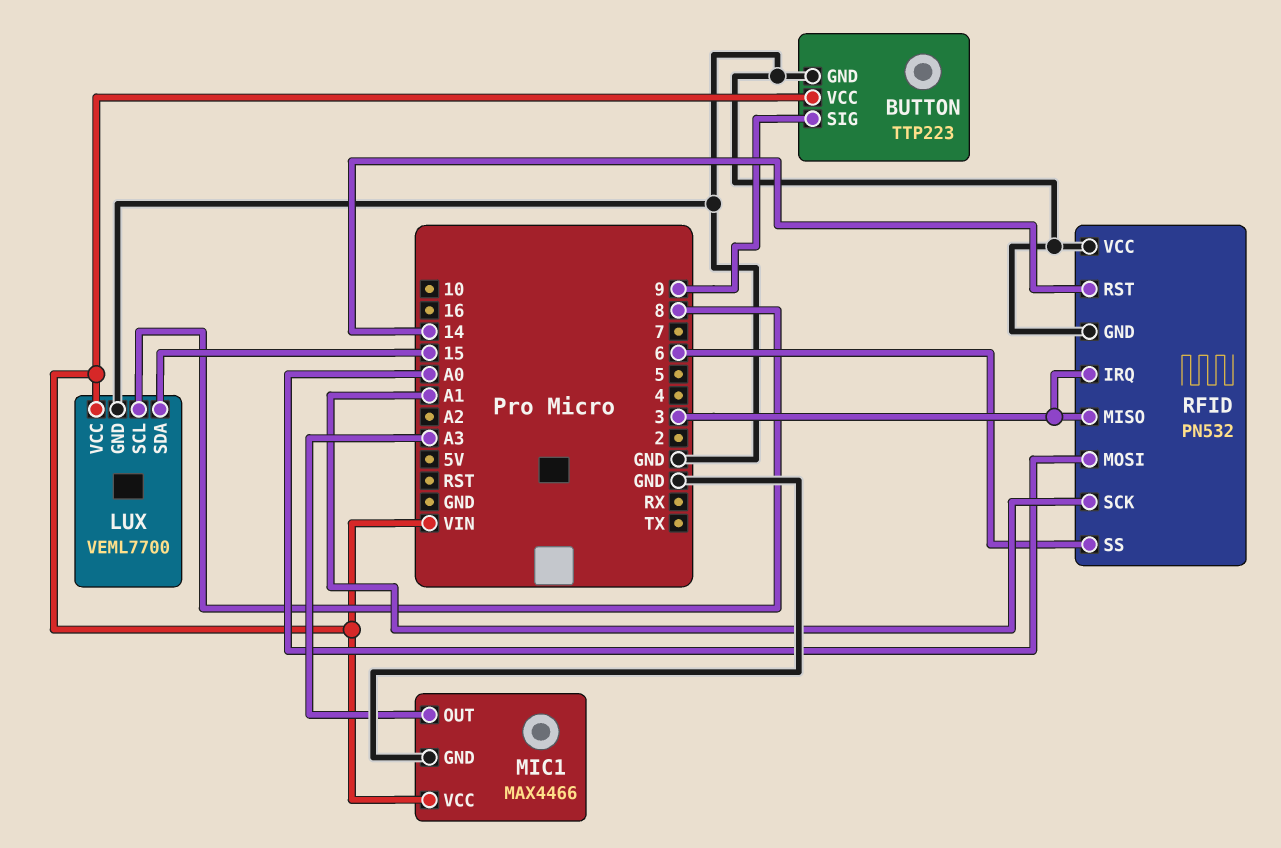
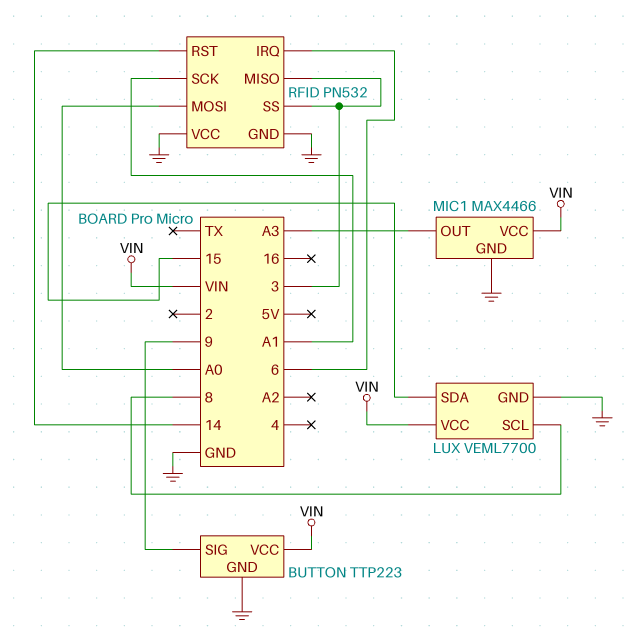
RFID pin IRQ: 3 -> 6
RFID pin SS: 6 -> 3

